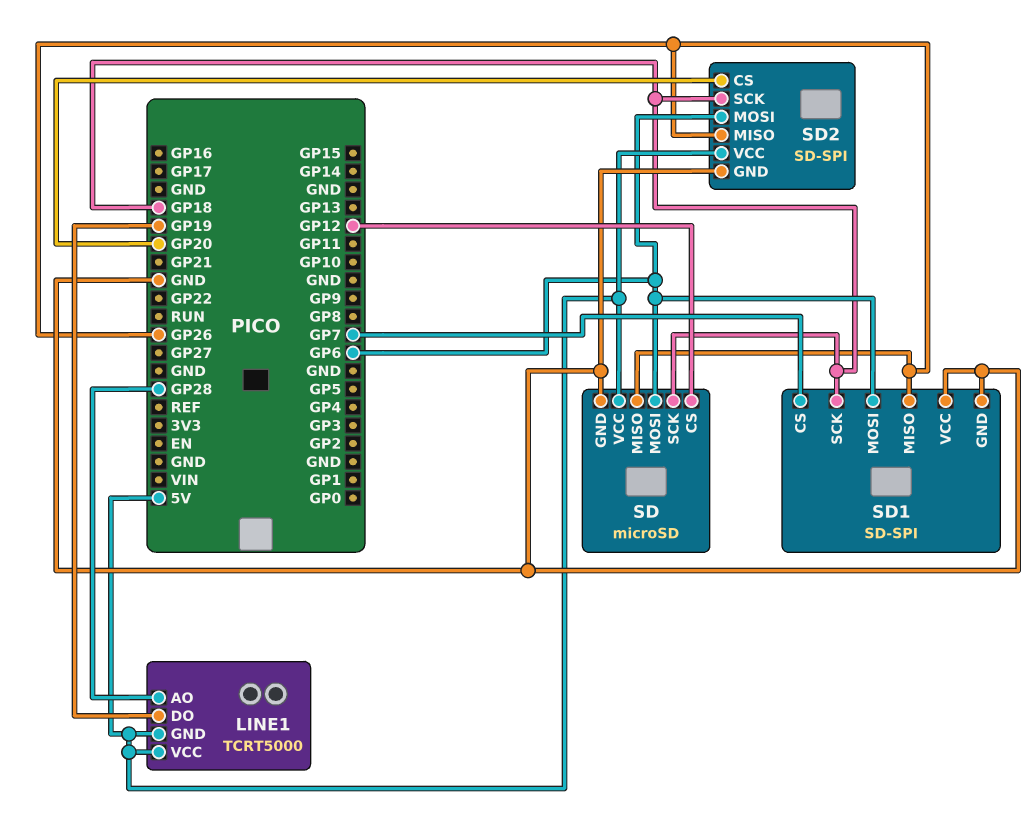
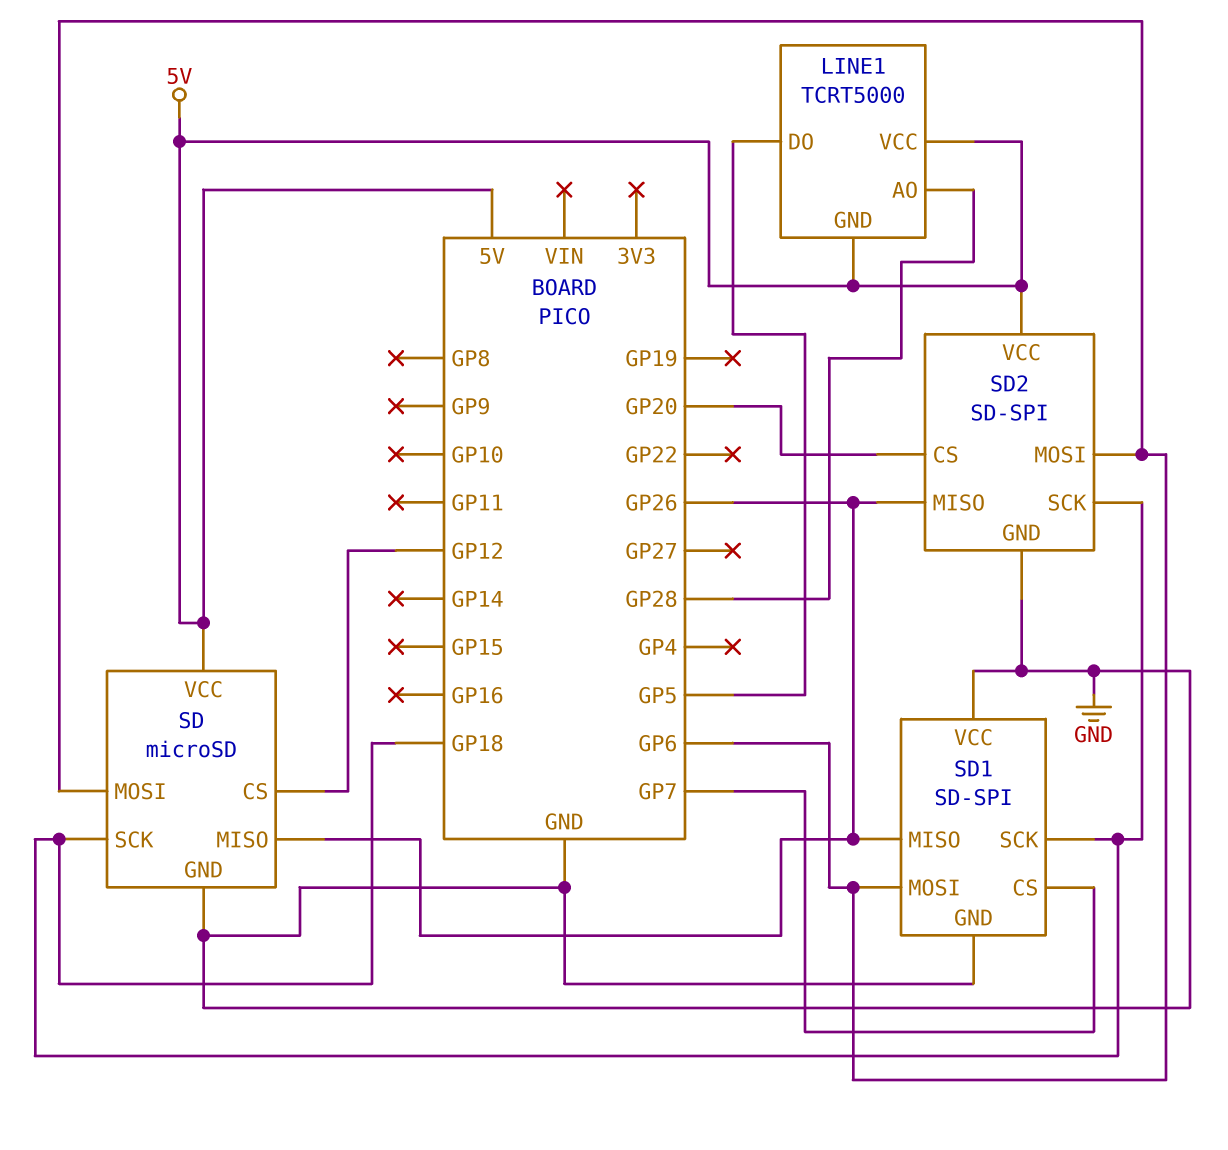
LINE1 pin DO: GP19 -> GP5

